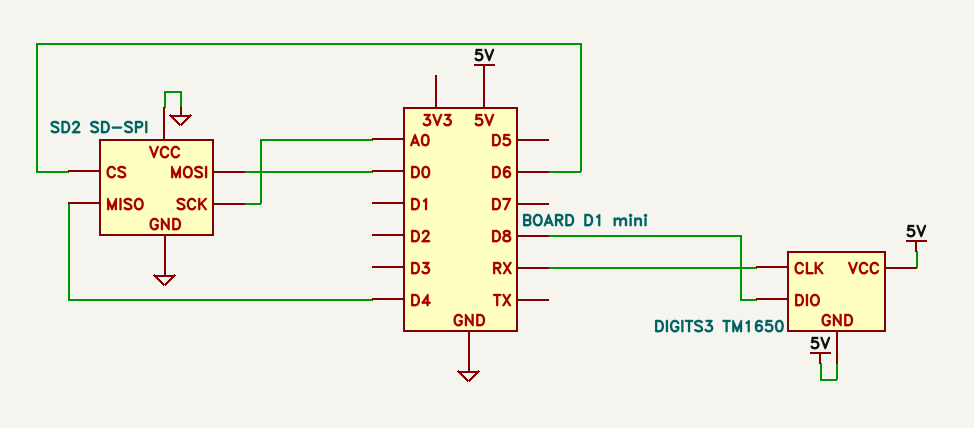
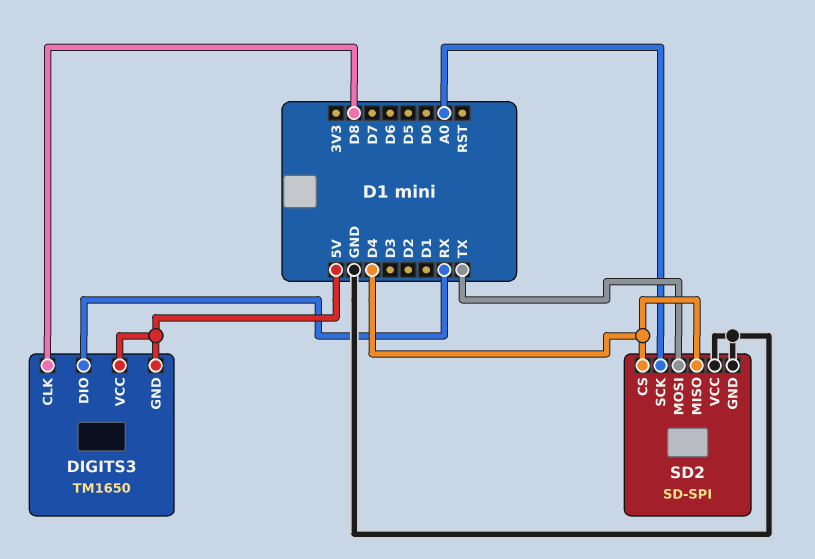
DIGITS3 pin CLK: RX -> D8
DIGITS3 pin DIO: D8 -> RX
SD2 pin CS: D6 -> D4
SD2 pin MOSI: D0 -> TX

